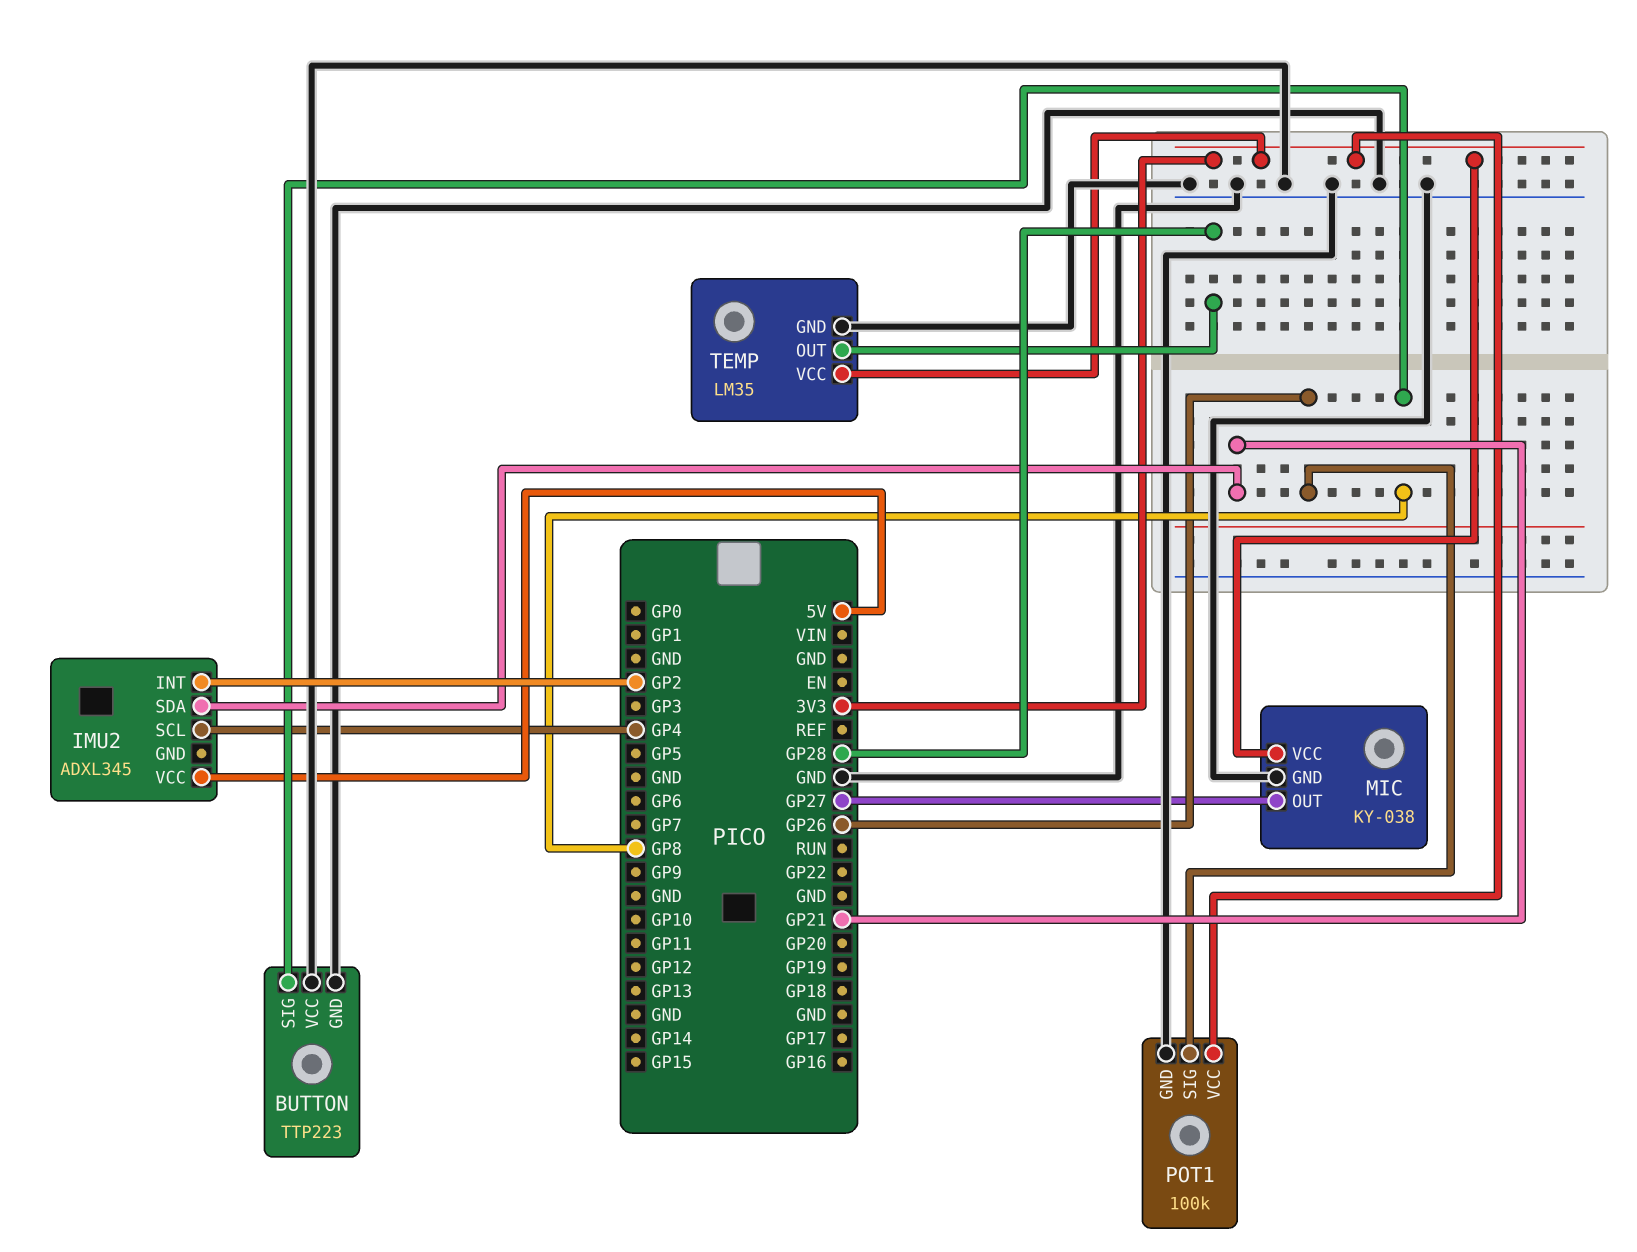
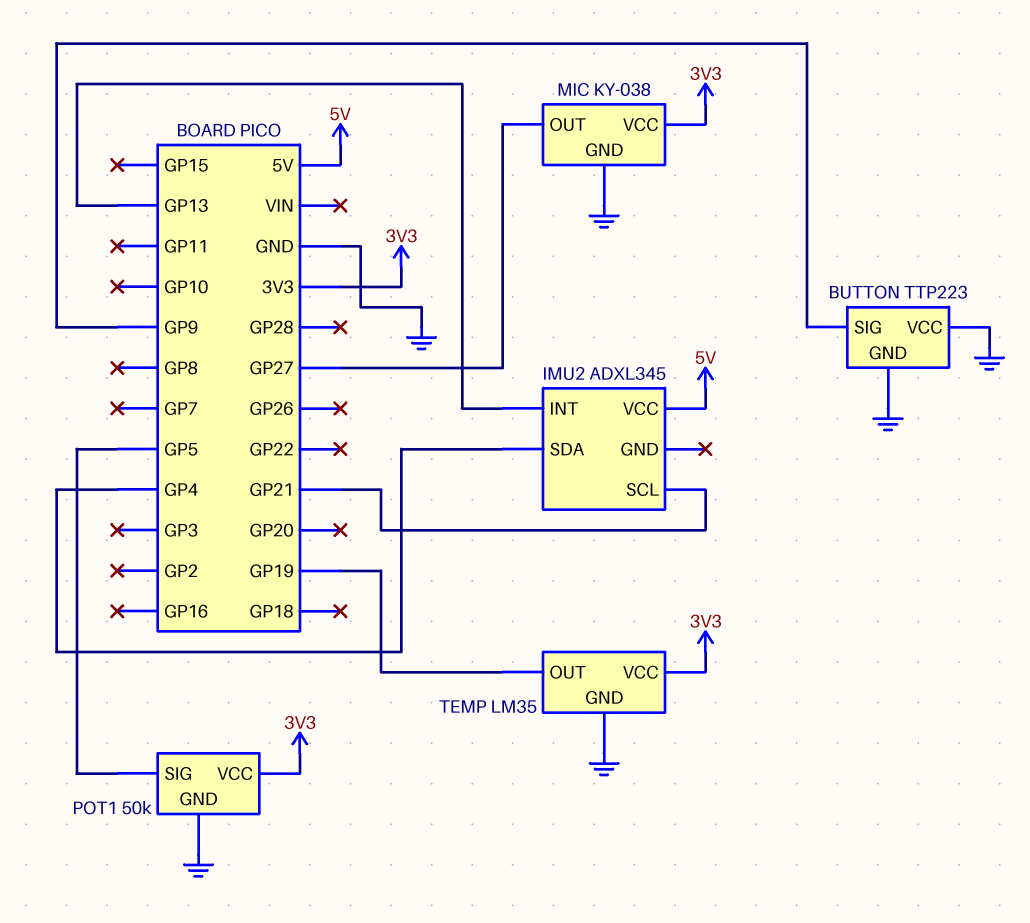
BUTTON pin SIG: GP8 -> GP9
IMU2 pin INT: GP2 -> GP13
IMU2 pin SCL: GP4 -> GP21
IMU2 pin SDA: GP21 -> GP4
POT1: 100k -> 50k
POT1 pin SIG: GP26 -> GP5
TEMP pin OUT: GP28 -> GP19

